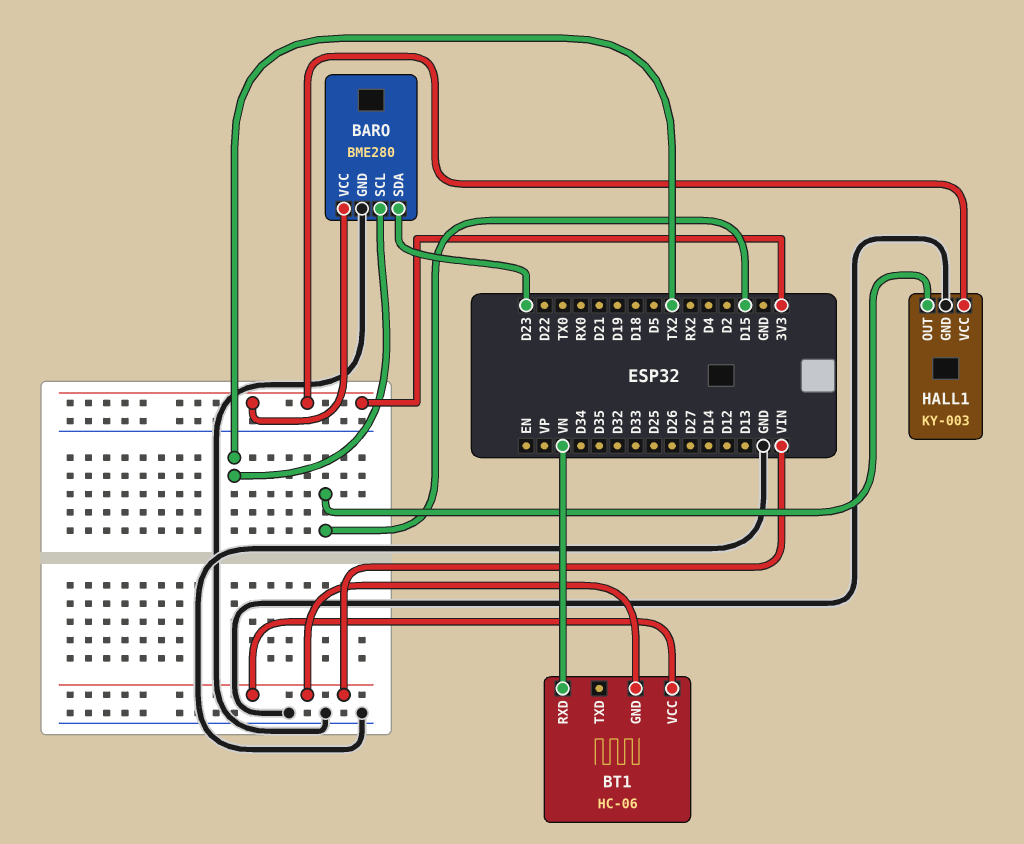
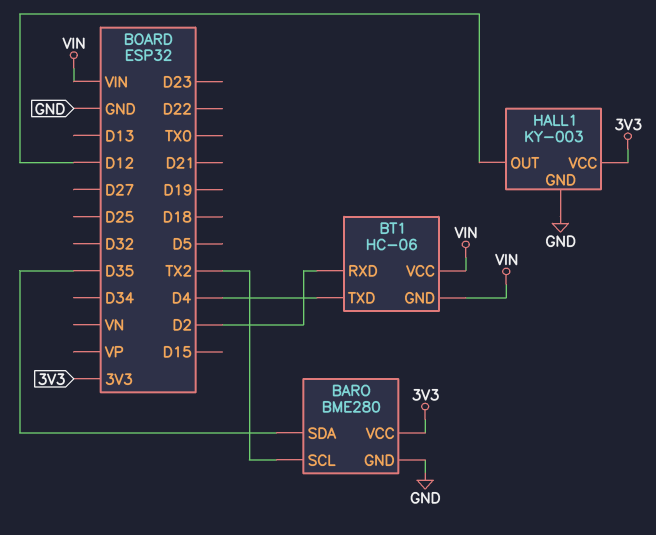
BARO pin SDA: D23 -> D35
BT1 pin RXD: VN -> D2
BT1 pin TXD: none -> D4
HALL1 pin OUT: D15 -> D12

